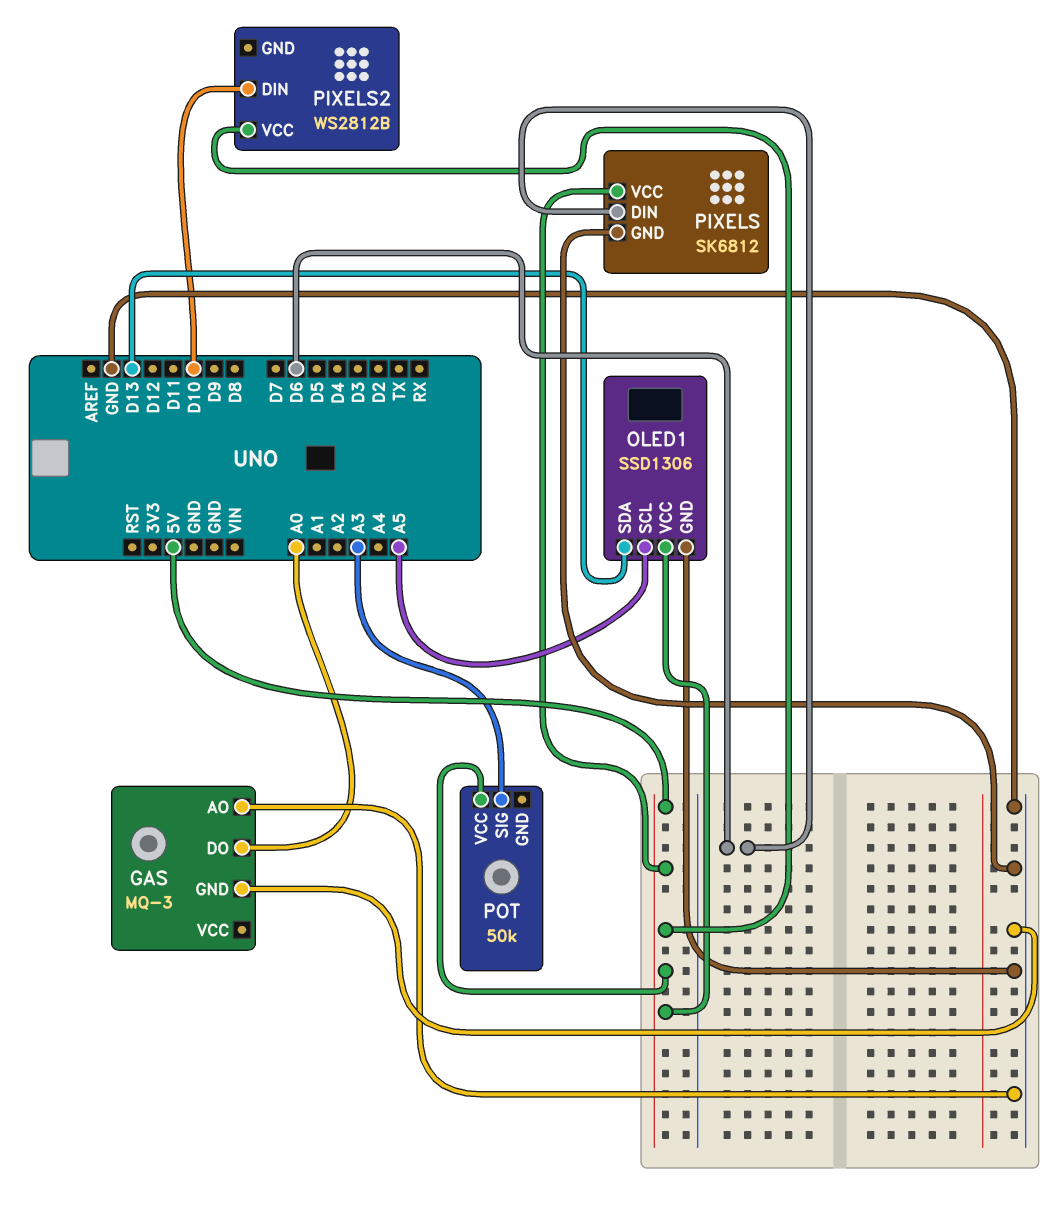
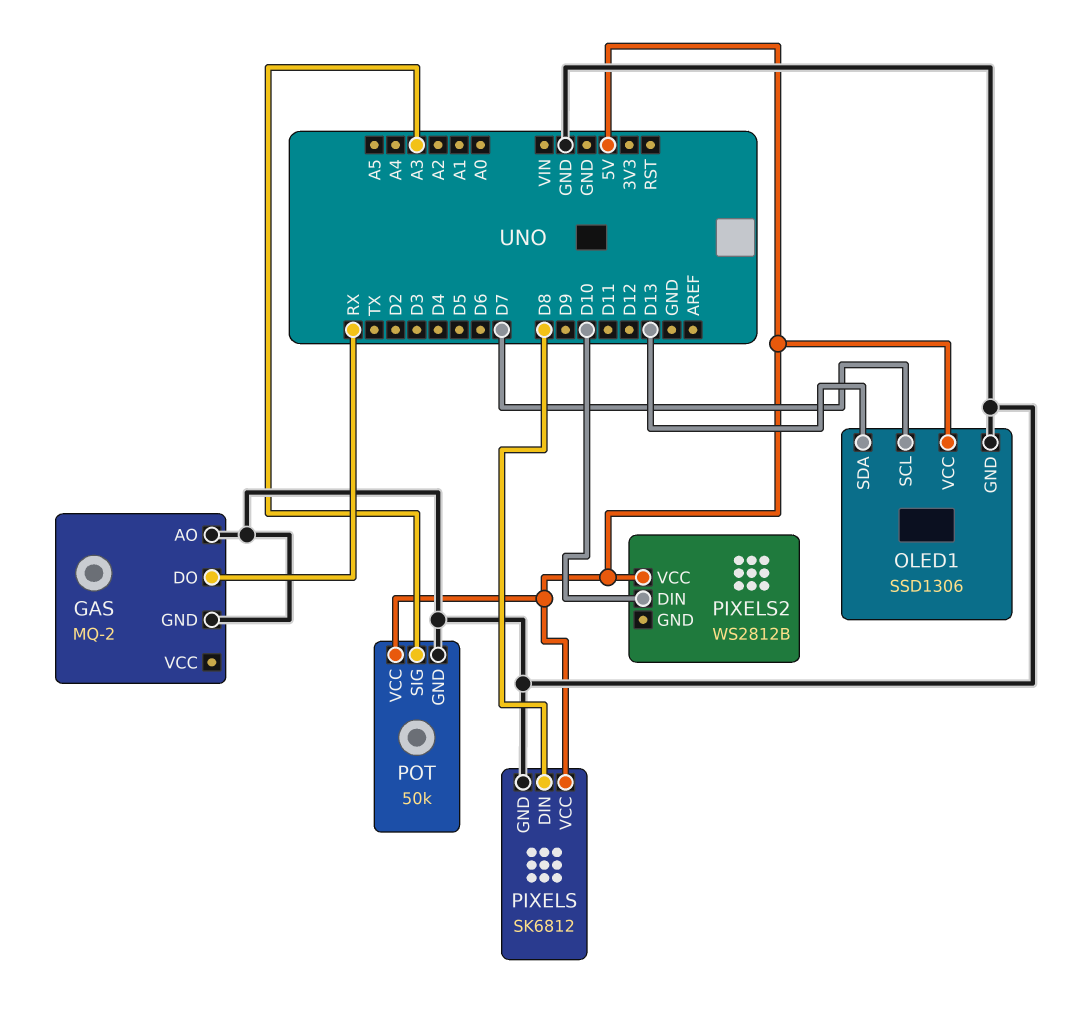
GAS: MQ-3 -> MQ-2
GAS pin DO: A0 -> RX
OLED1 pin SCL: A5 -> D7
PIXELS pin DIN: D6 -> D8
POT pin GND: none -> GND

